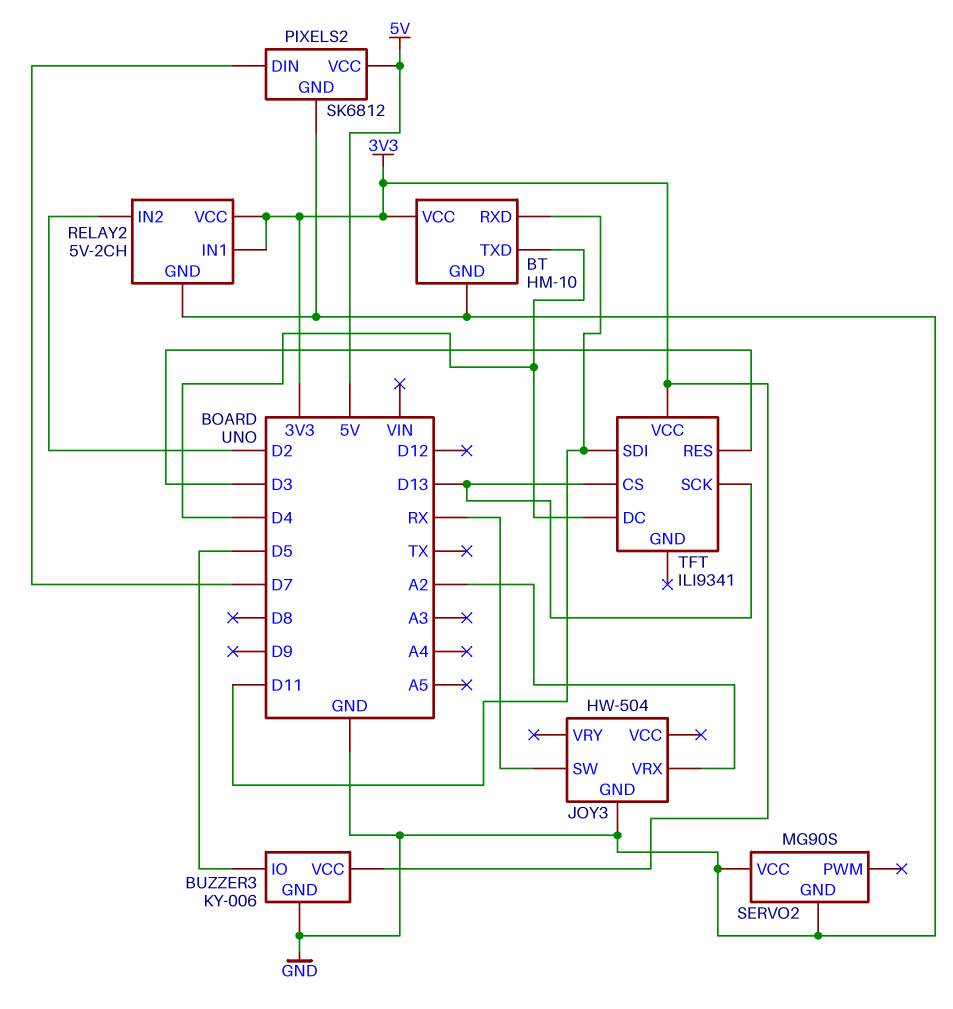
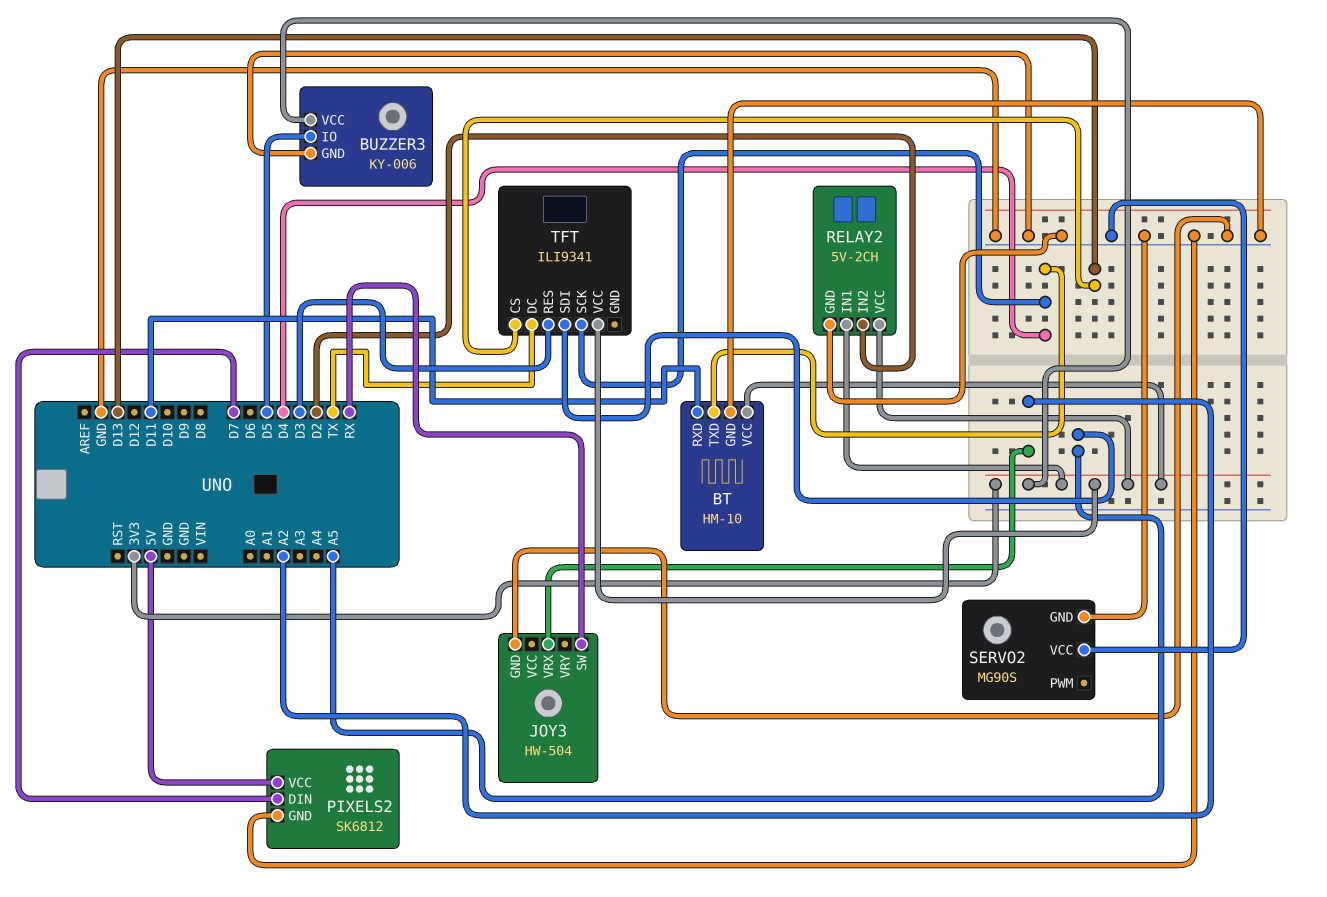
TFT pin DC: D4 -> TX
TFT pin SCK: D13 -> D4
TFT pin SDI: D11 -> A5

